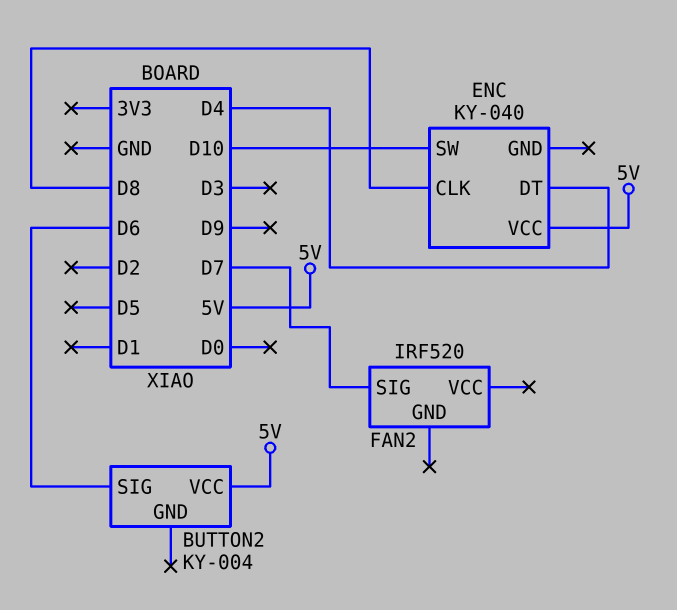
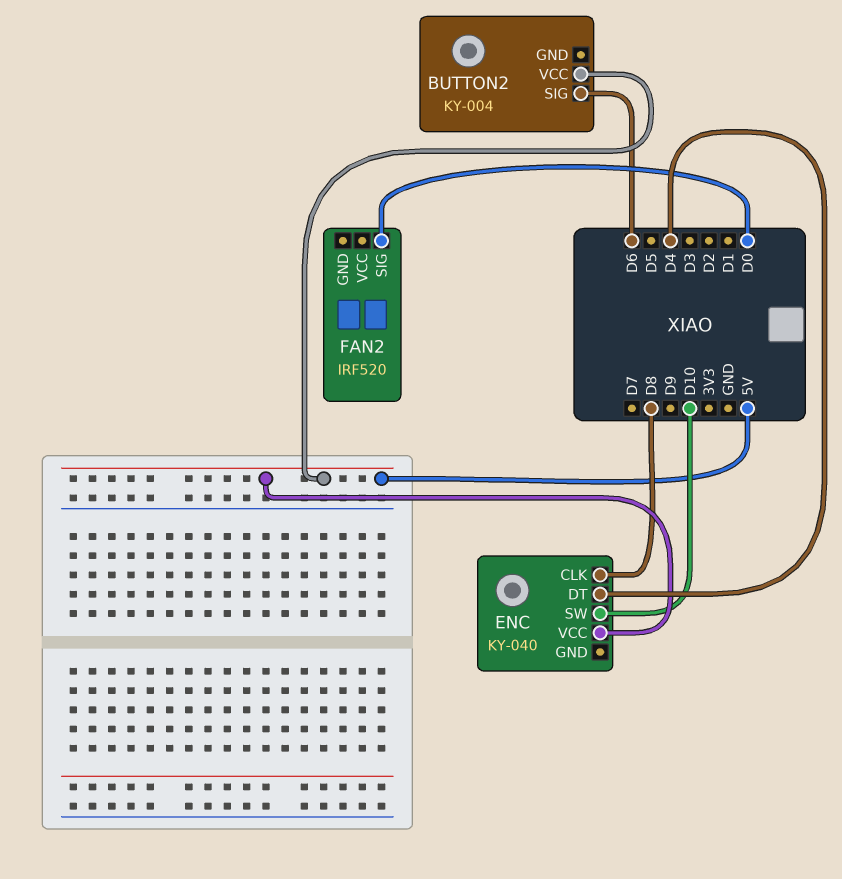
FAN2 pin SIG: D7 -> D0

